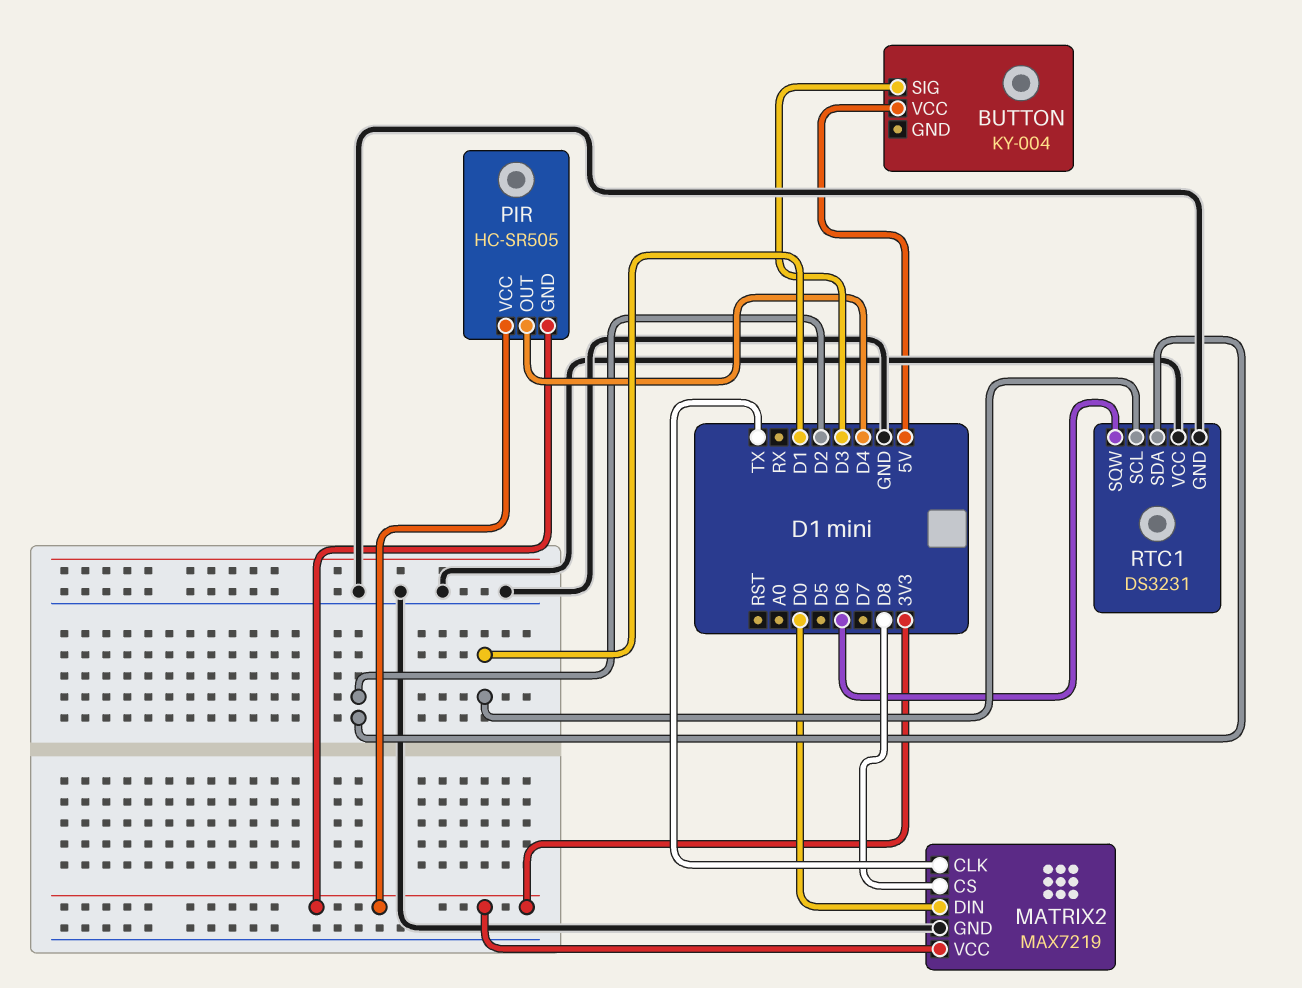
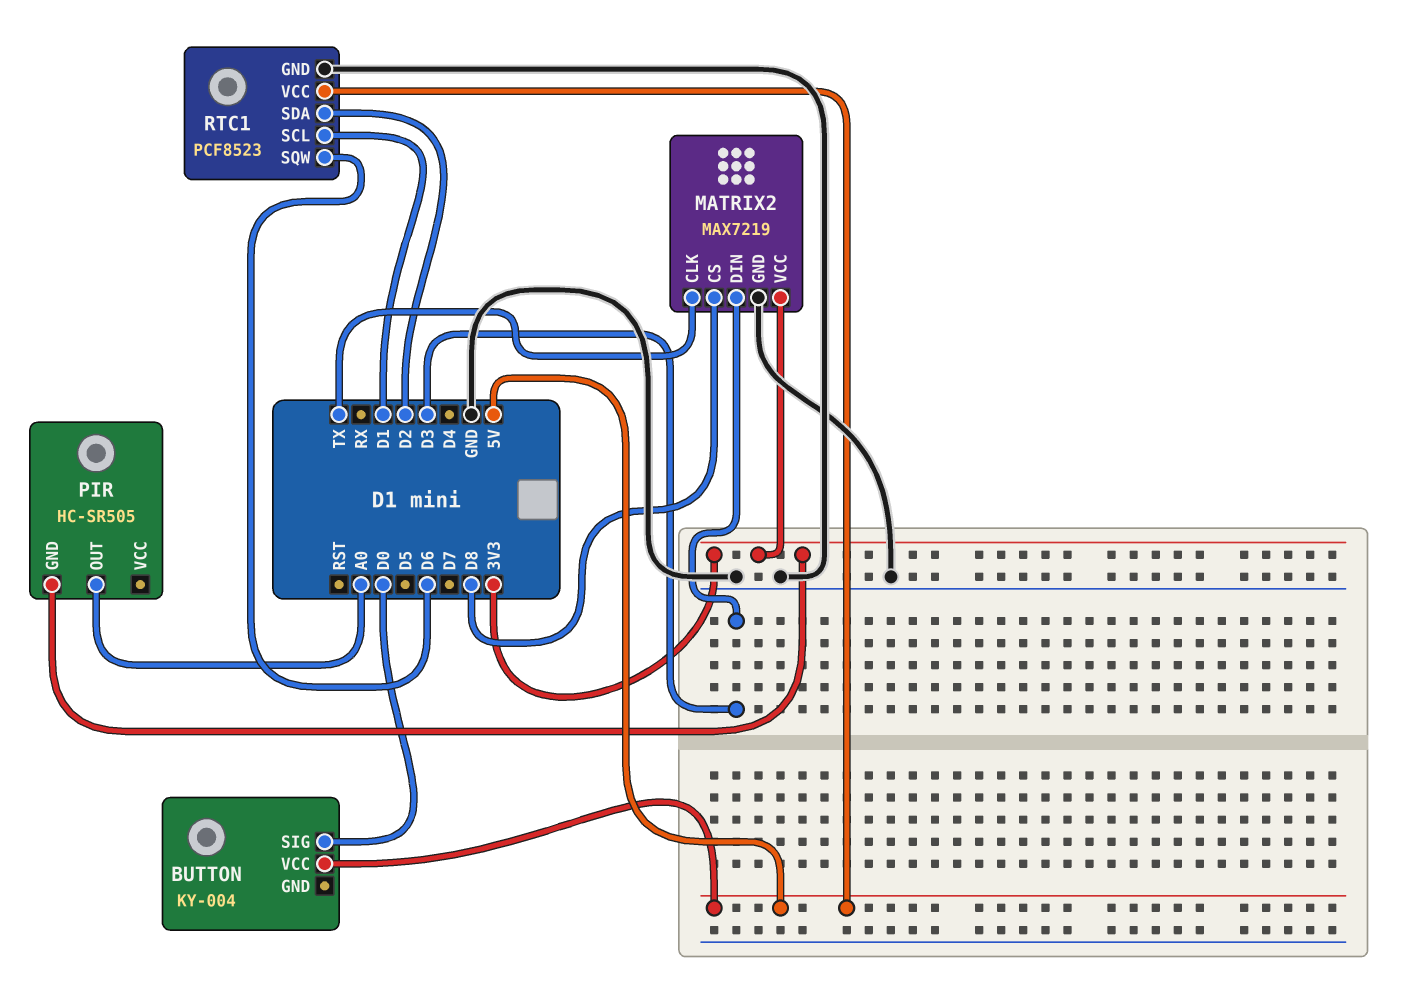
BUTTON pin SIG: D3 -> D0
MATRIX2 pin DIN: D0 -> D3
PIR pin OUT: D4 -> A0
PIR pin VCC: 3V3 -> none
RTC1: DS3231 -> PCF8523
RTC1 pin VCC: GND -> 5V

